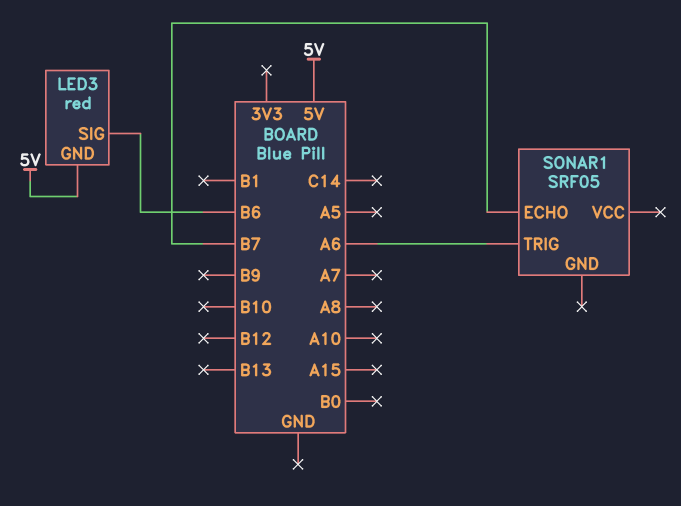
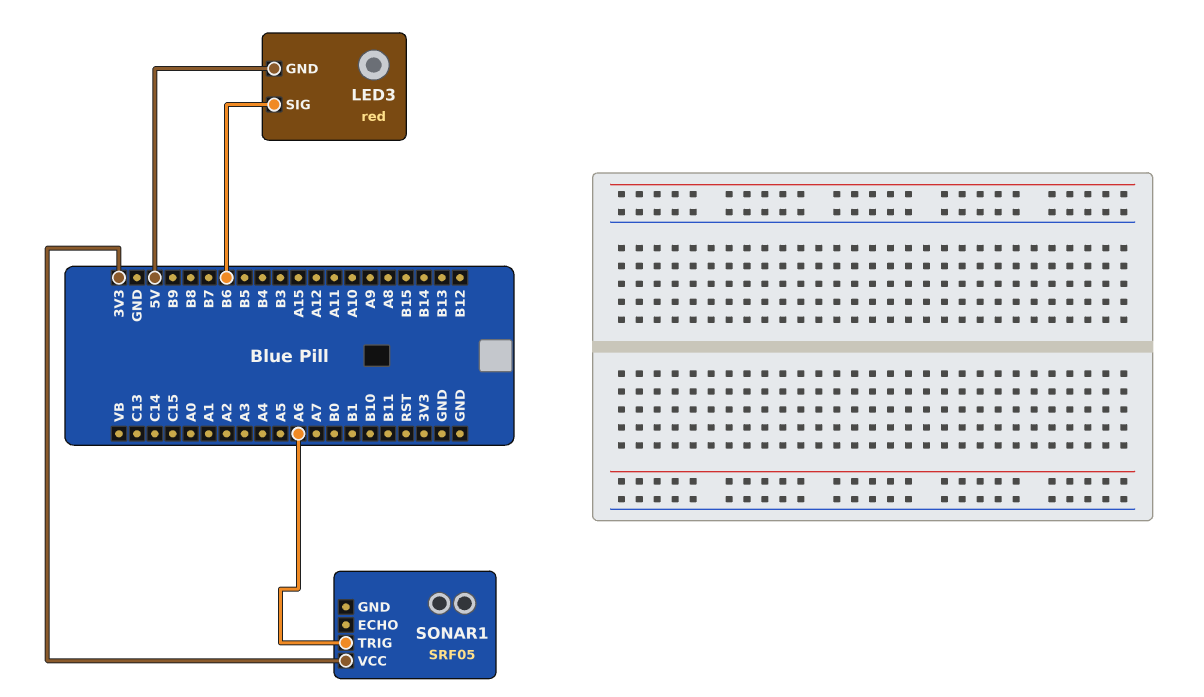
SONAR1 pin ECHO: B7 -> none
SONAR1 pin VCC: none -> 3V3

